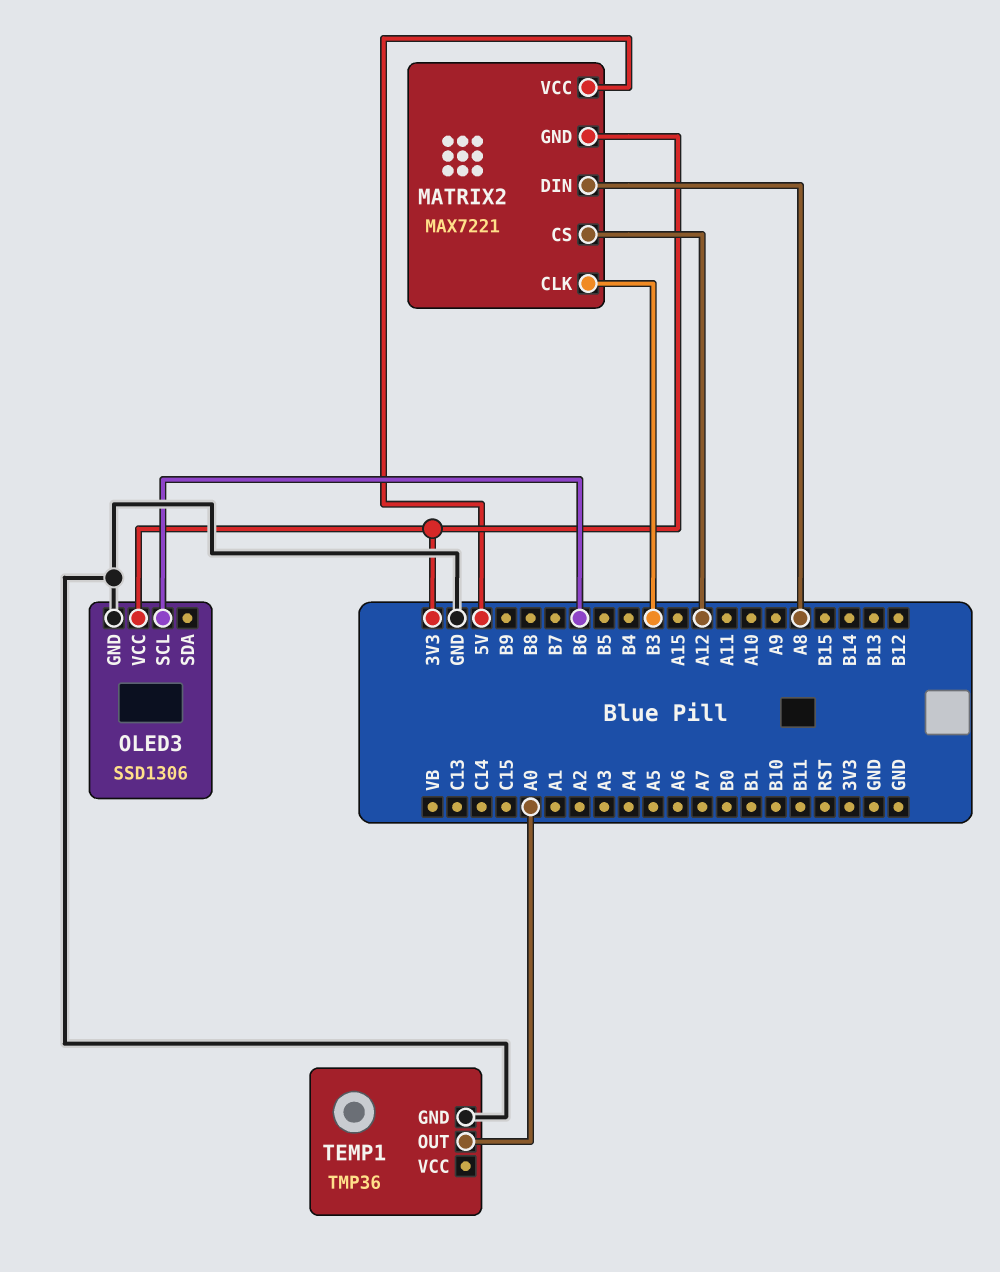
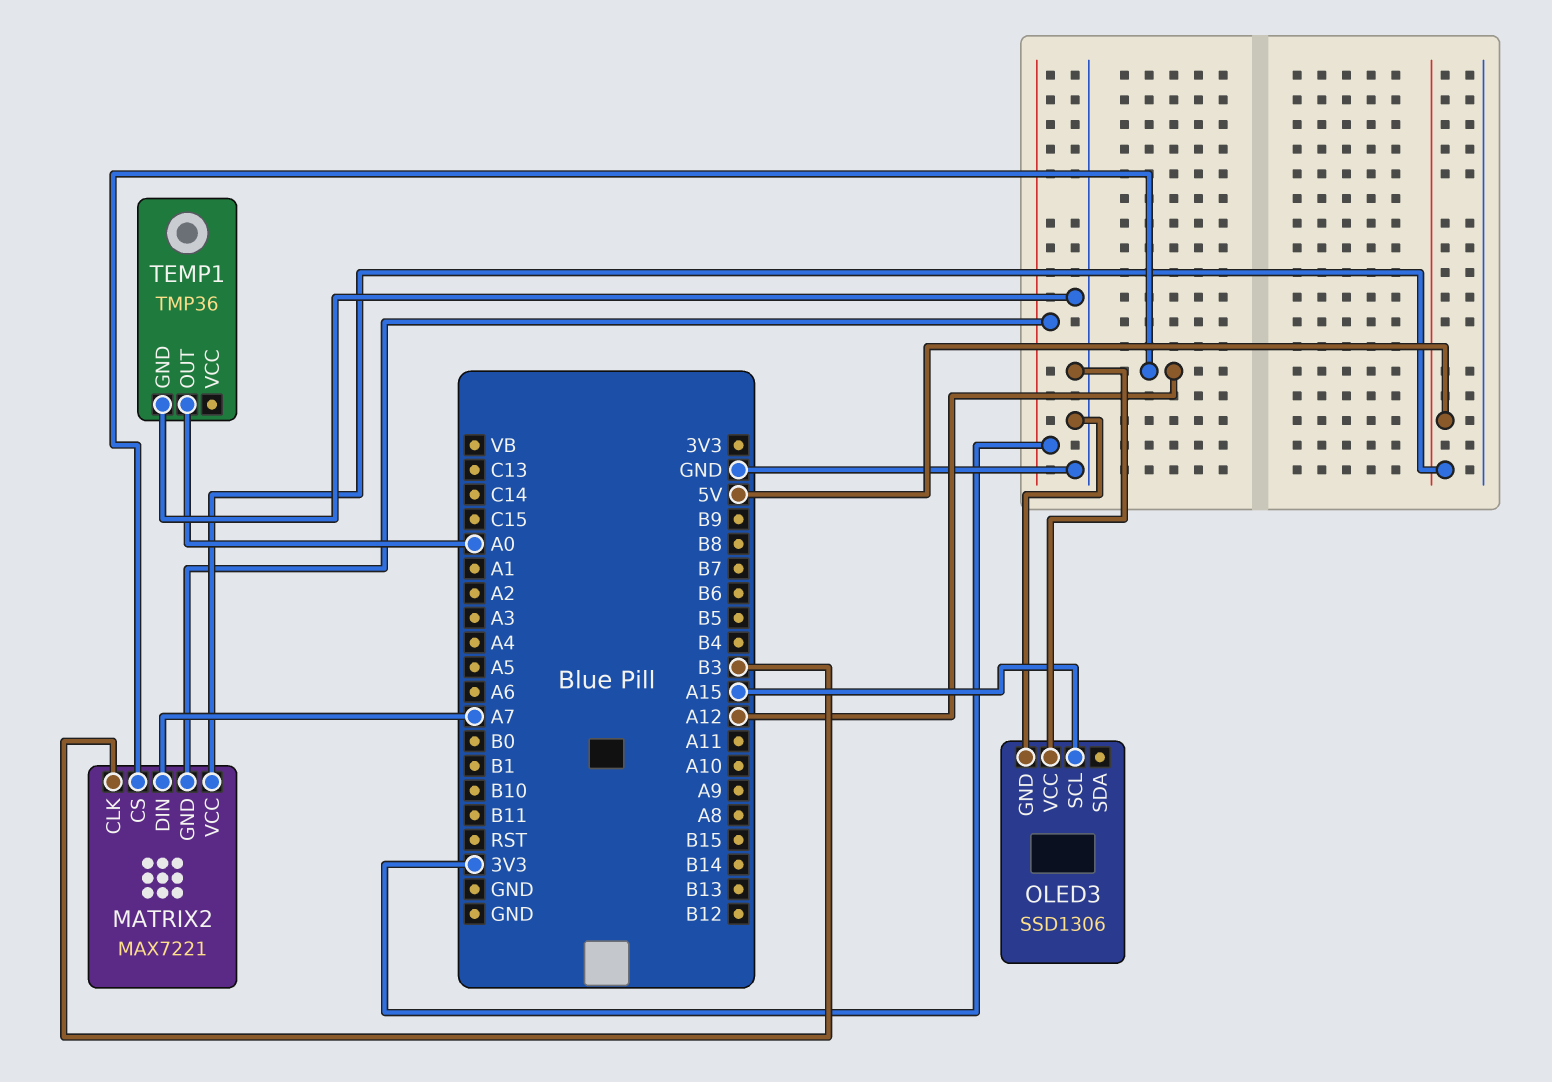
MATRIX2 pin DIN: A8 -> A7
OLED3 pin SCL: B6 -> A15
OLED3 pin VCC: 3V3 -> GND

